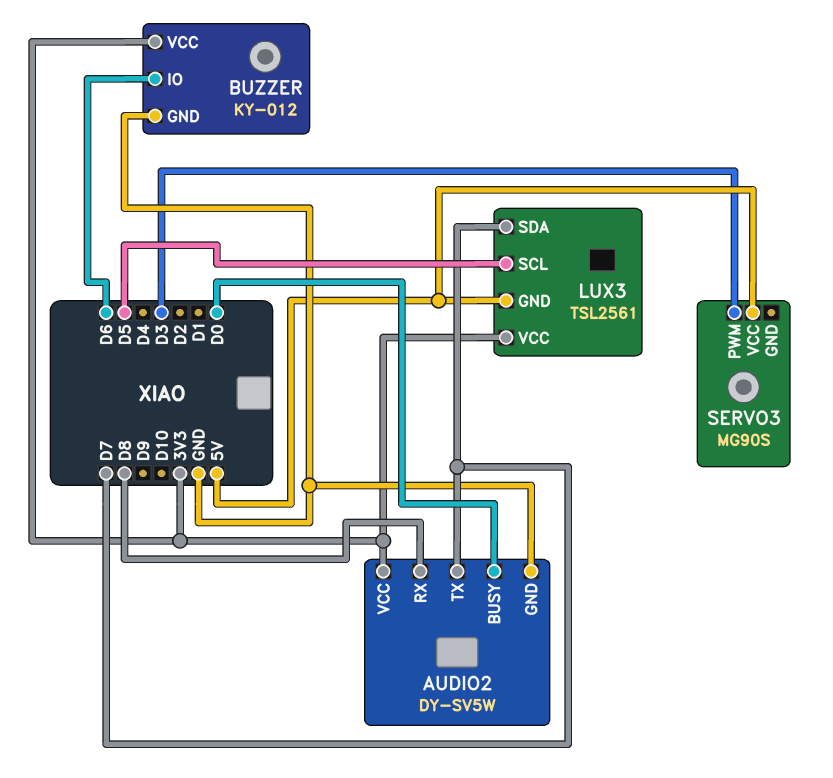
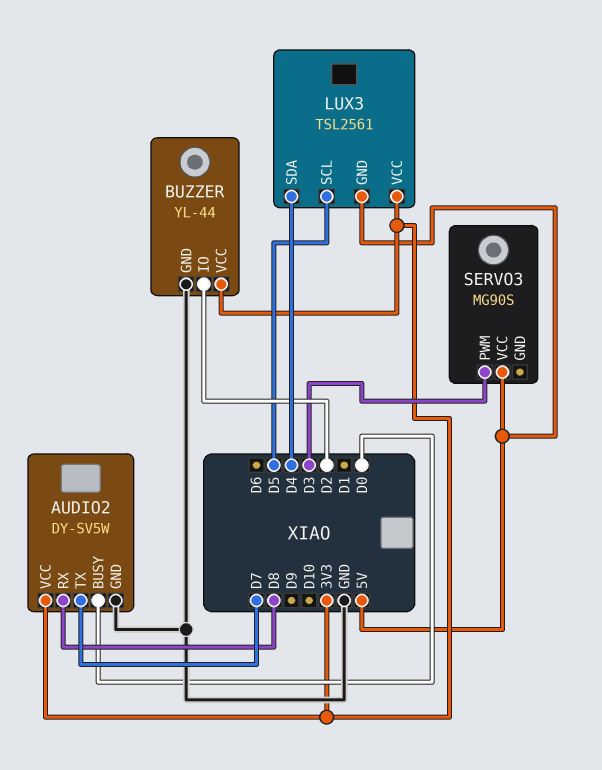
BUZZER: KY-012 -> YL-44
BUZZER pin IO: D6 -> D2
LUX3 pin SDA: D7 -> D4

